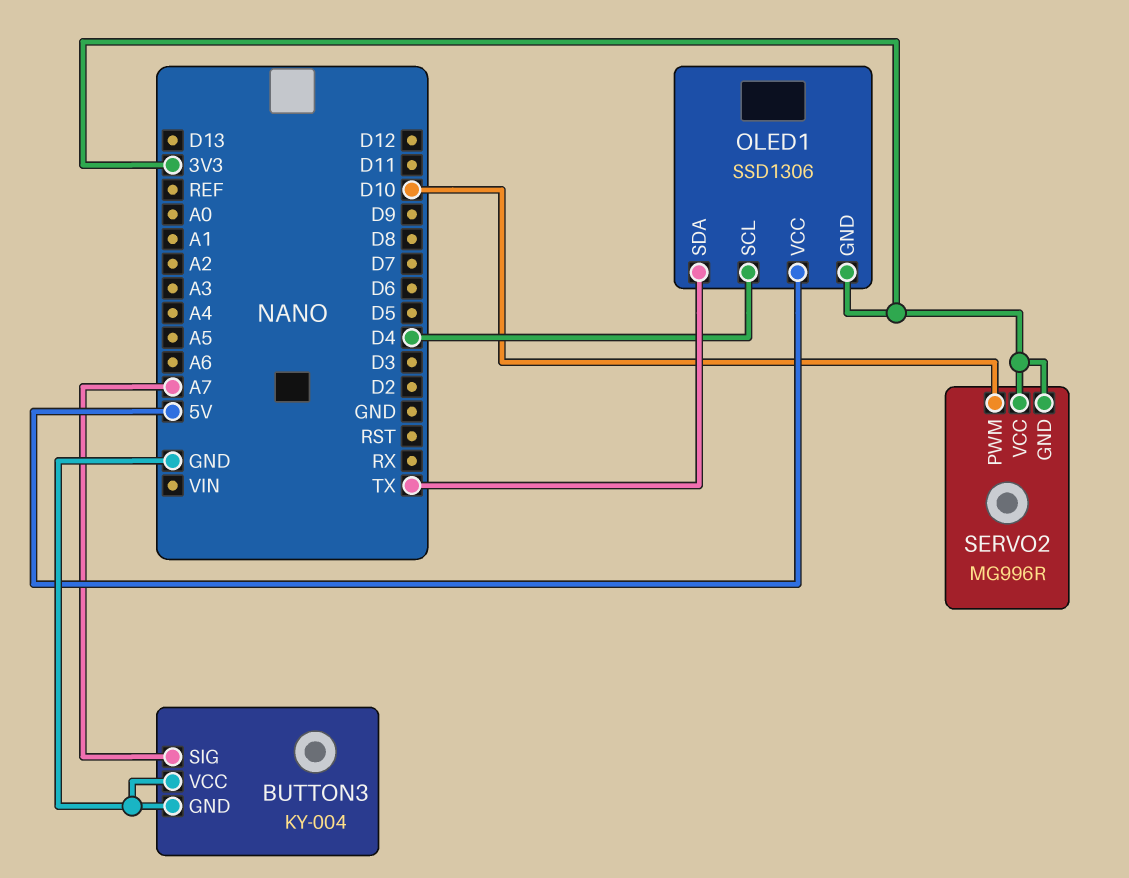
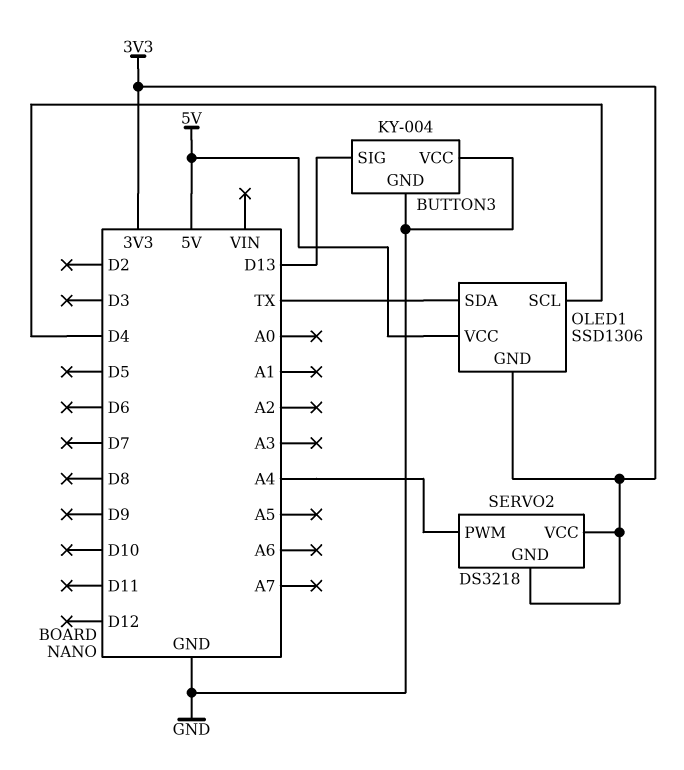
BUTTON3 pin SIG: A7 -> D13
SERVO2: MG996R -> DS3218
SERVO2 pin PWM: D10 -> A4

